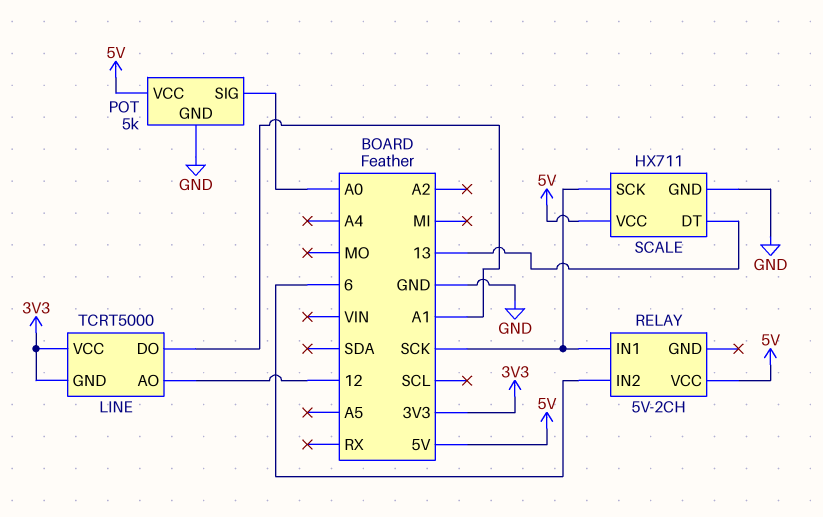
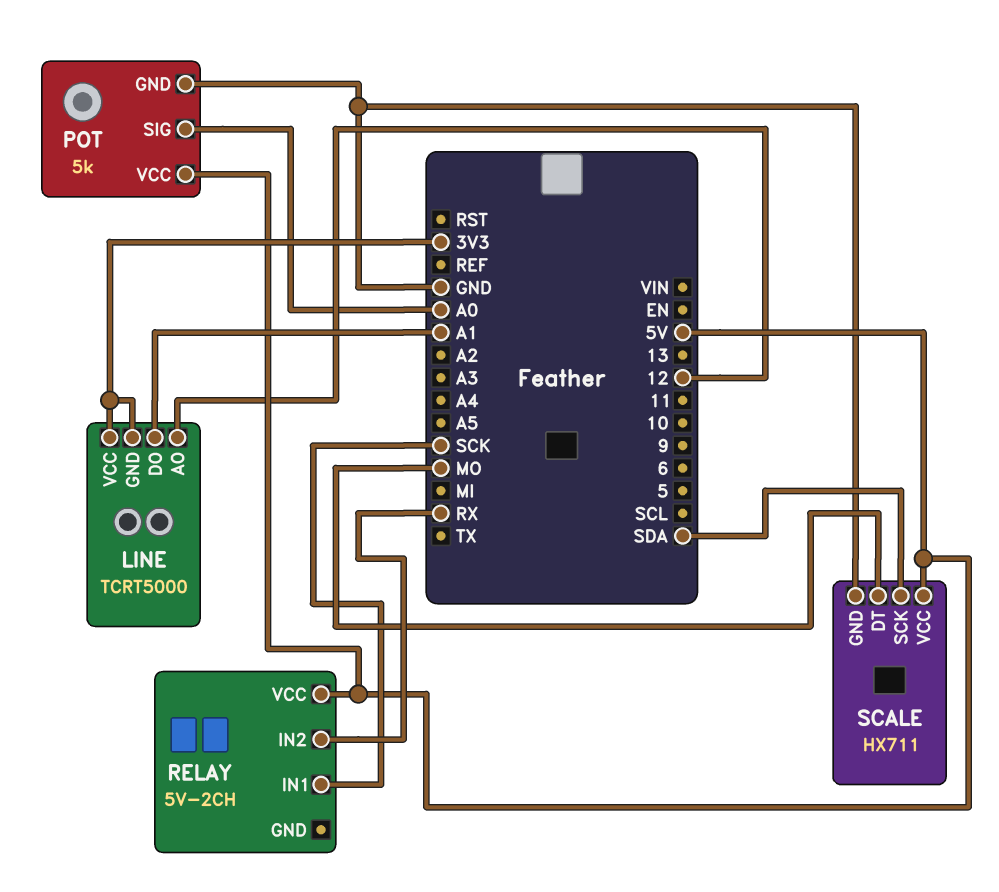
RELAY pin IN2: 6 -> RX
SCALE pin DT: 13 -> MO
SCALE pin SCK: SCK -> SDA

